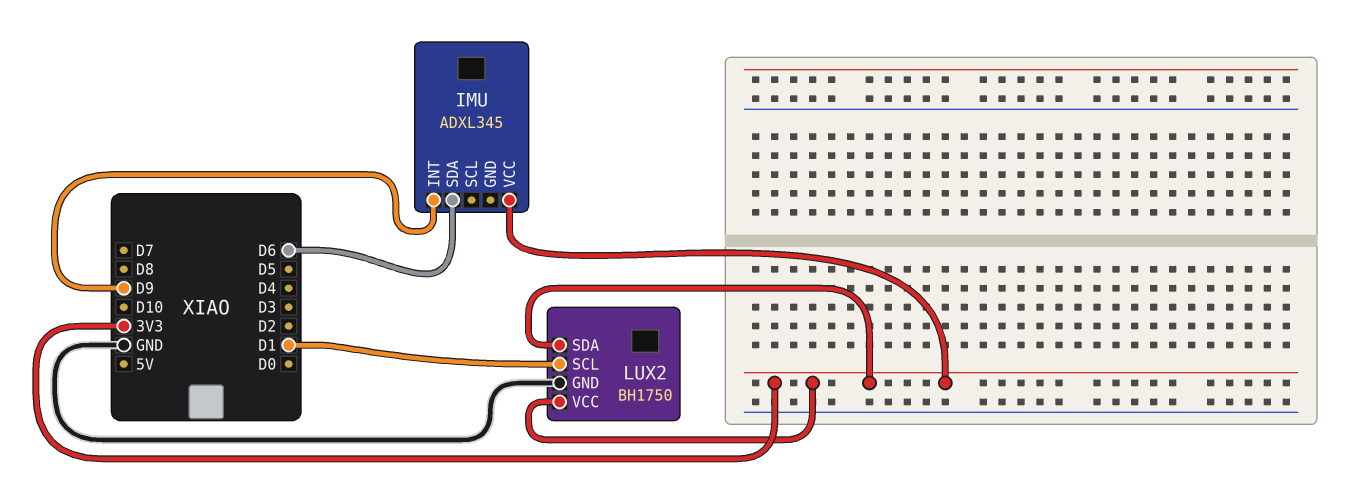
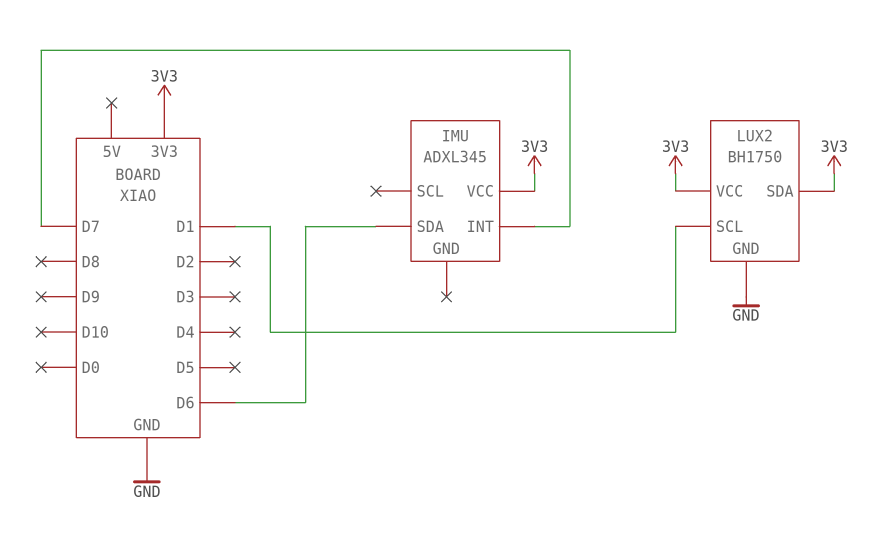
IMU pin INT: D9 -> D7

